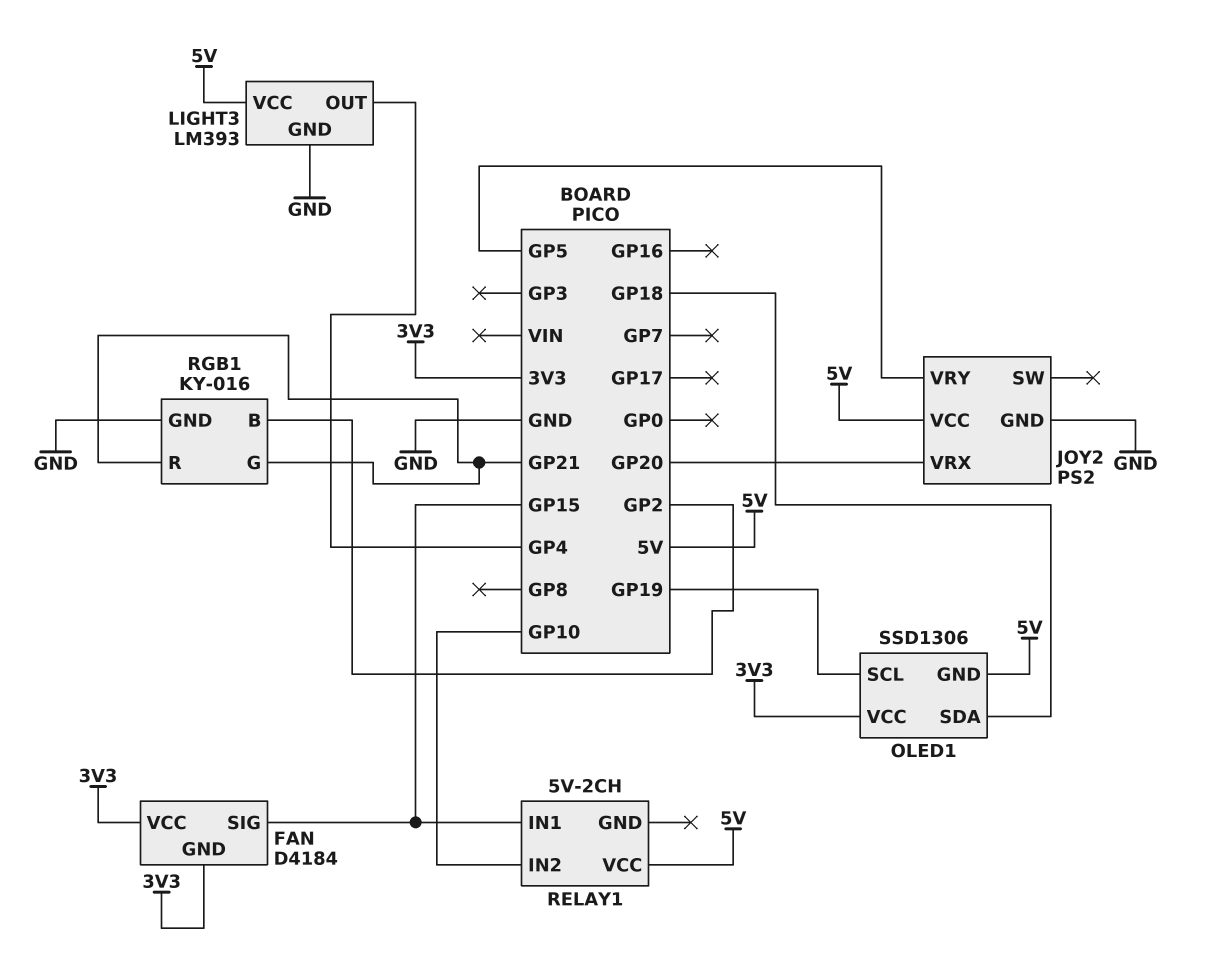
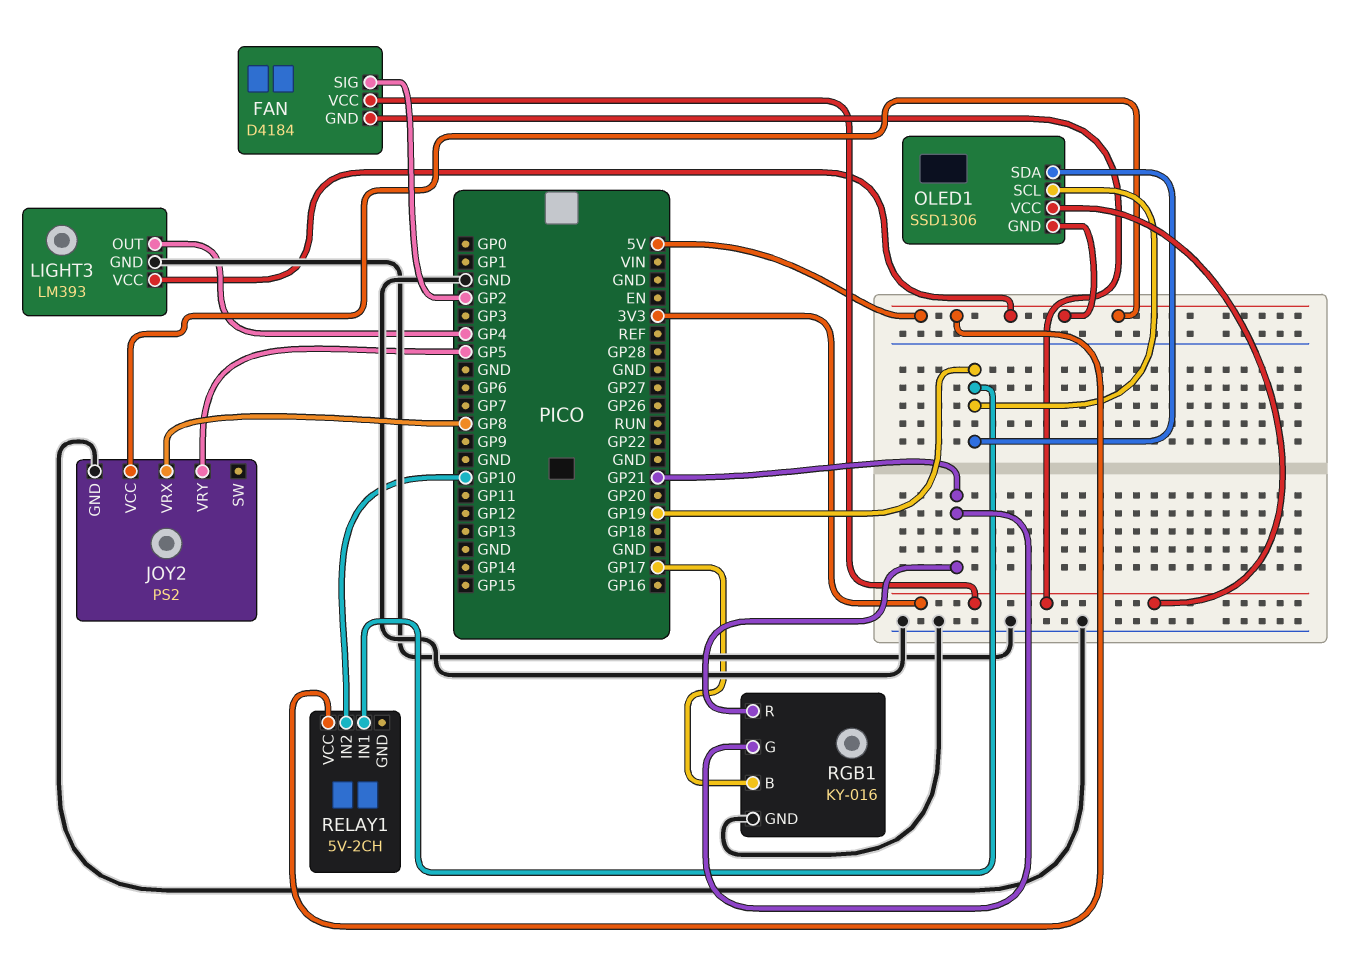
FAN pin SIG: GP15 -> GP2
JOY2 pin VRX: GP20 -> GP8
OLED1 pin SDA: GP18 -> GP19
RELAY1 pin IN1: GP15 -> GP19
RGB1 pin B: GP2 -> GP17

